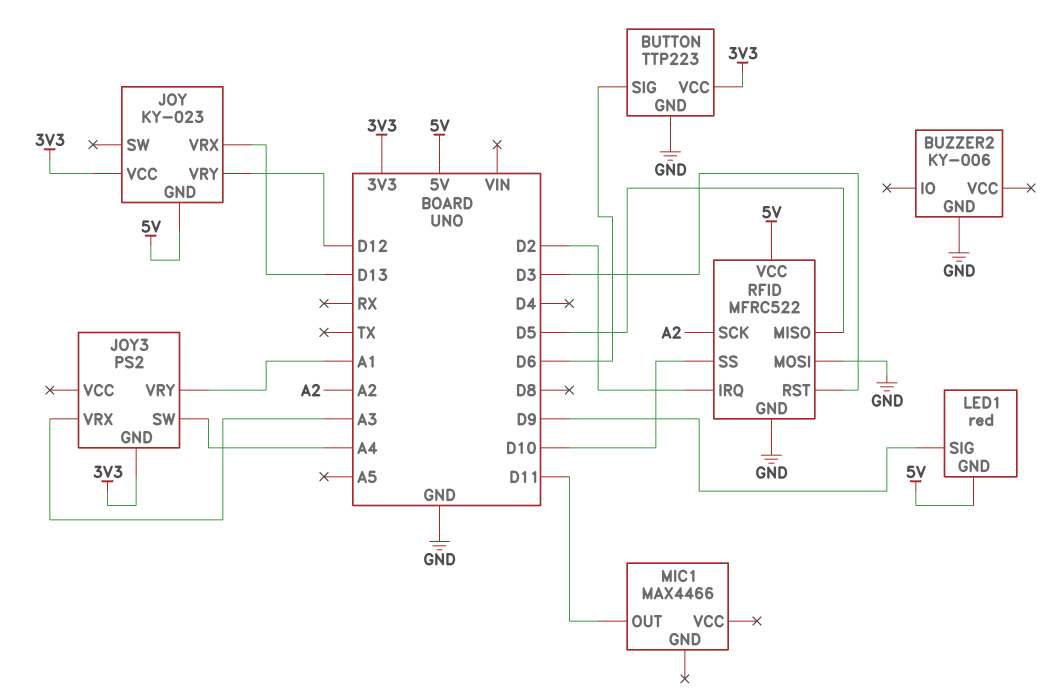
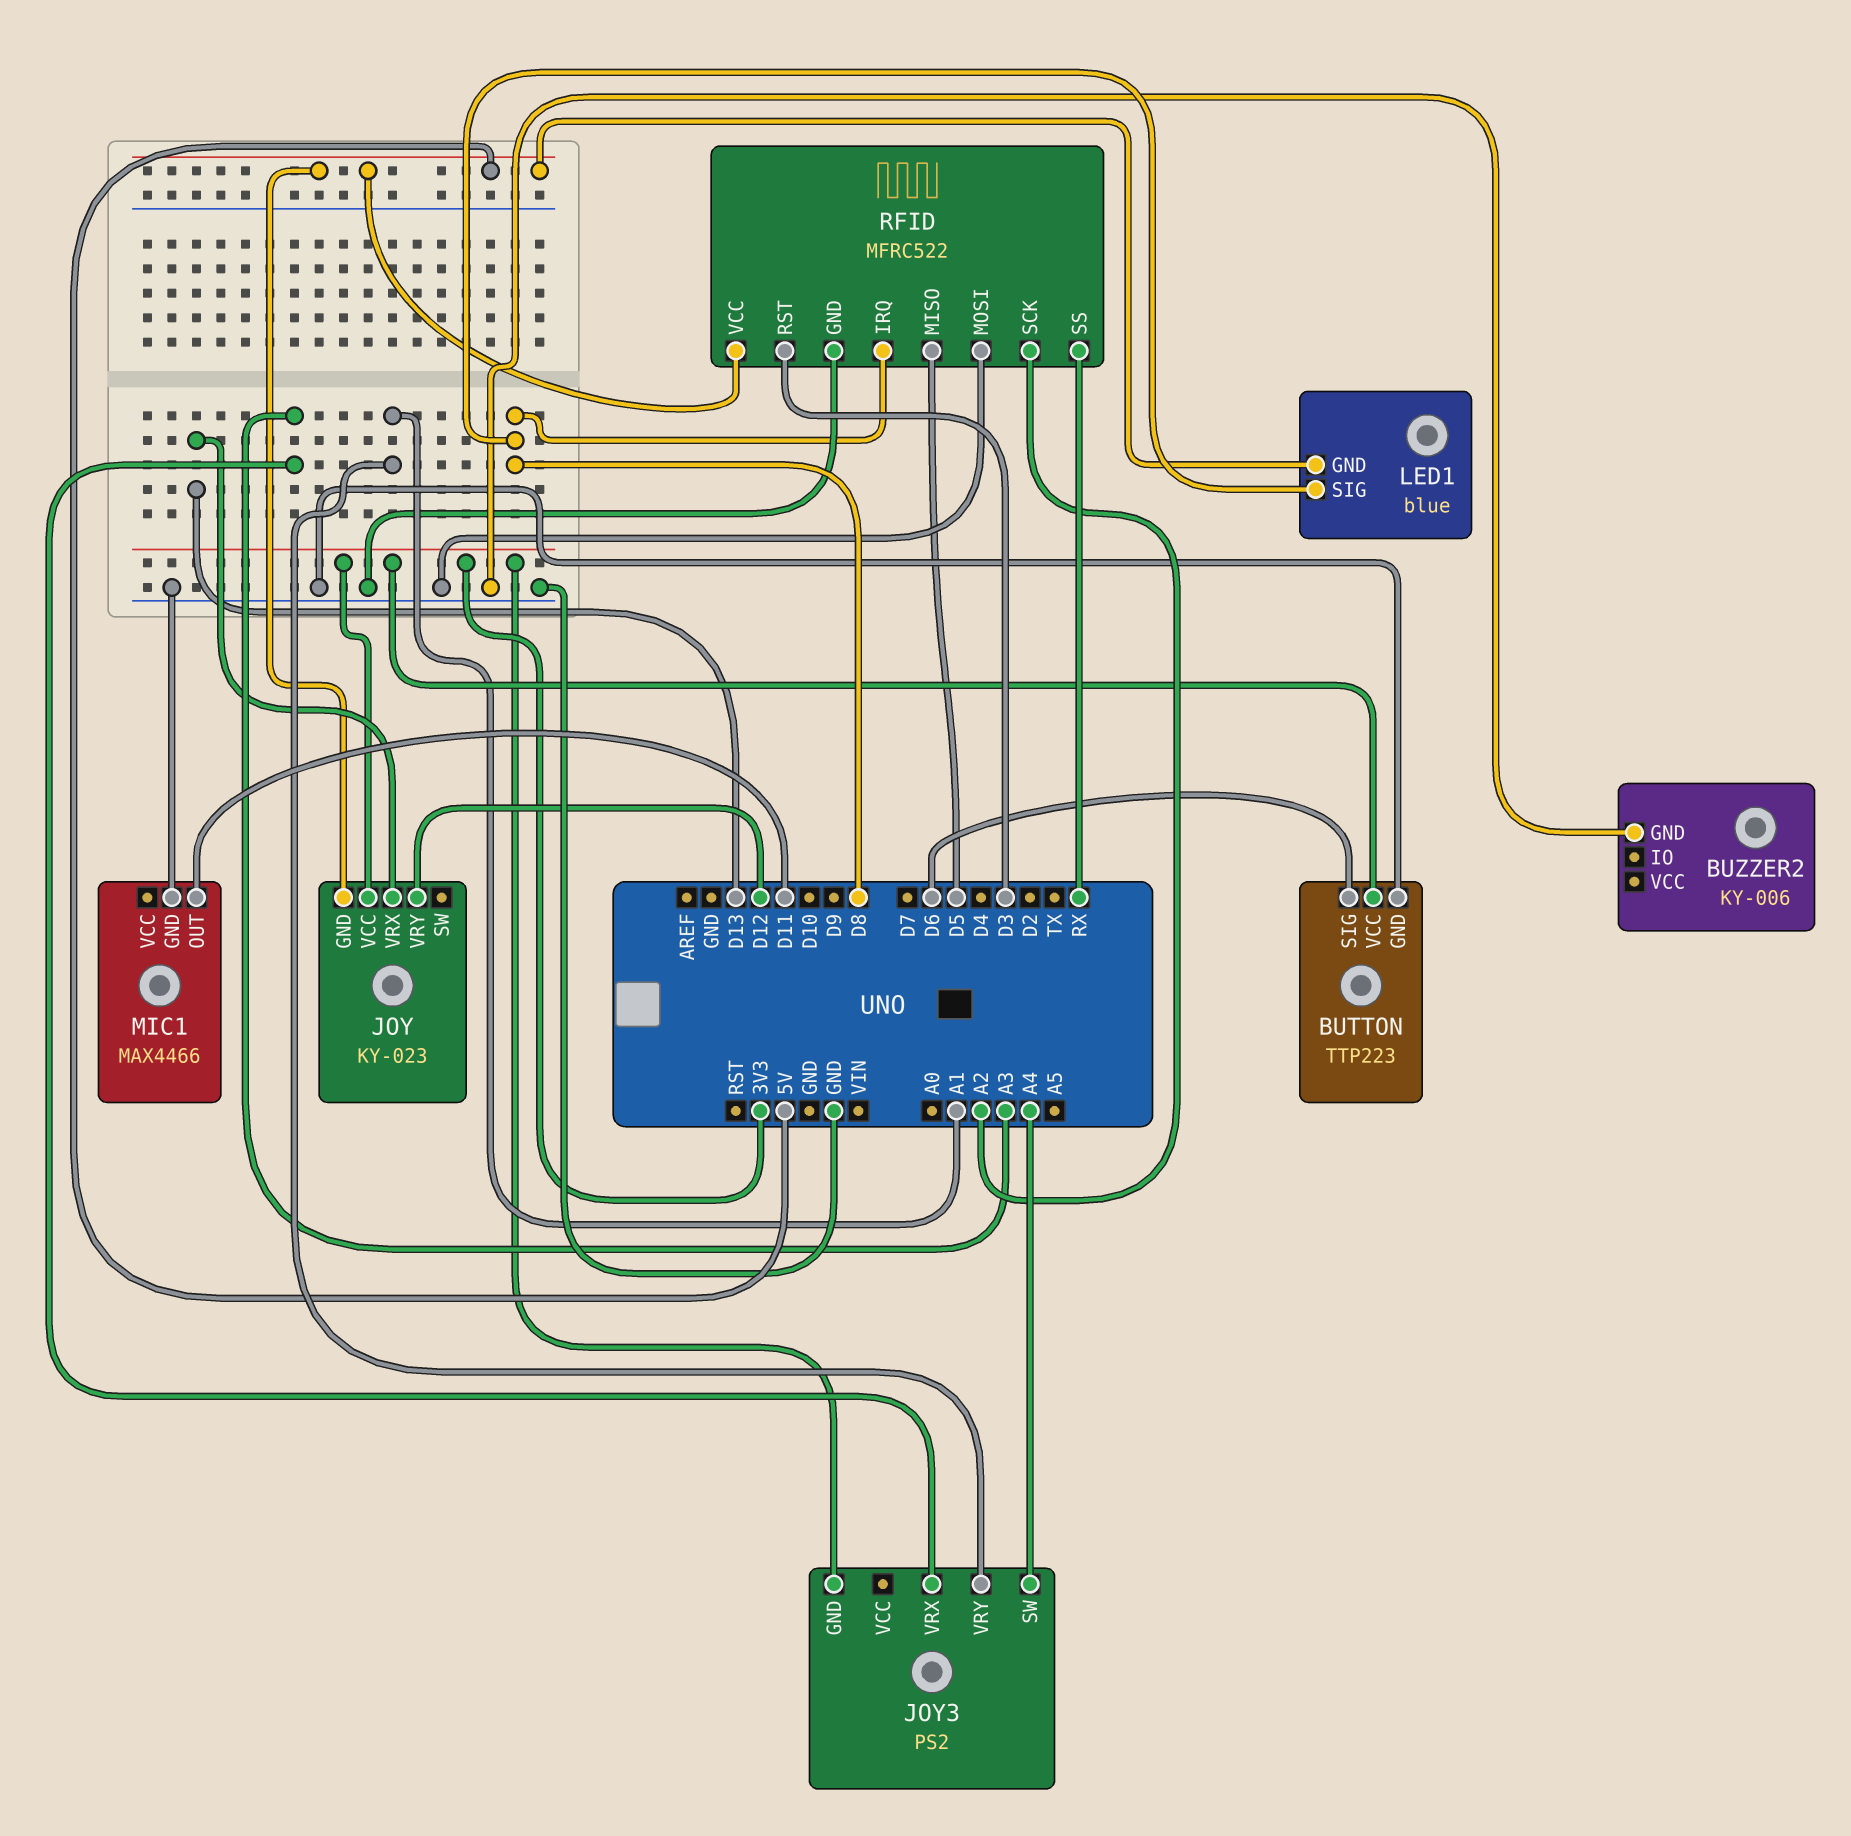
LED1: red -> blue
LED1 pin SIG: D9 -> D8
MIC1 pin GND: none -> GND
RFID pin IRQ: D2 -> D8
RFID pin SS: D10 -> RX

